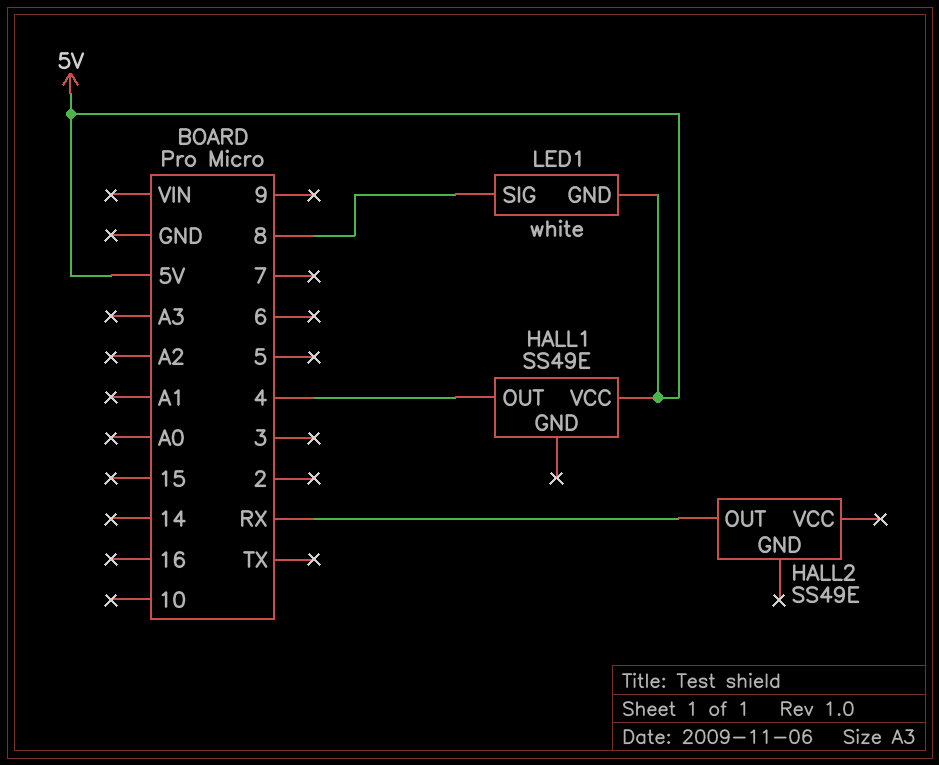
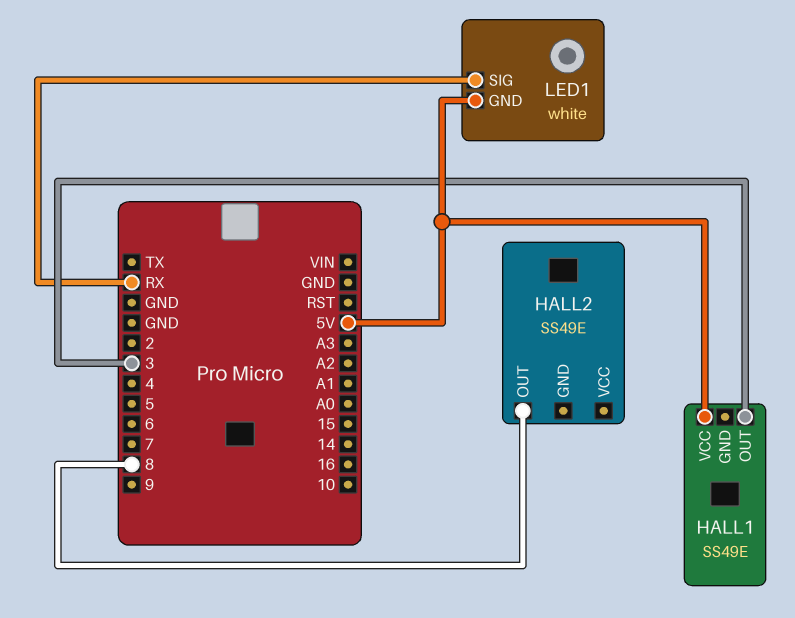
HALL1 pin OUT: 4 -> 3
HALL2 pin OUT: RX -> 8
LED1 pin SIG: 8 -> RX

